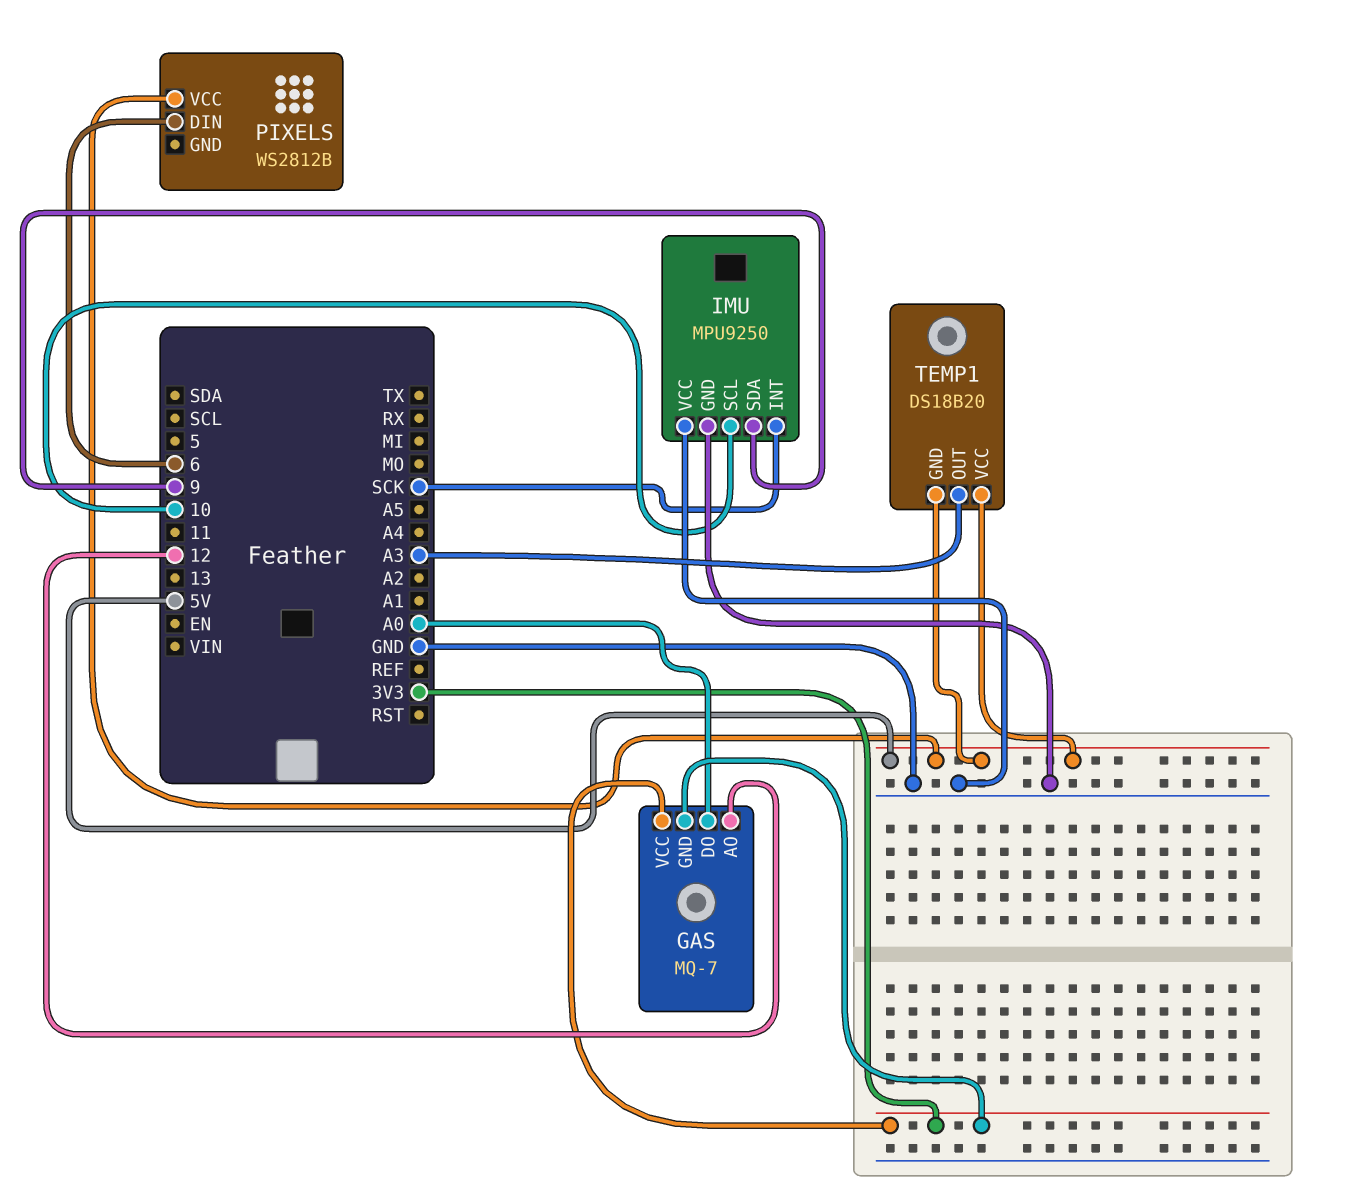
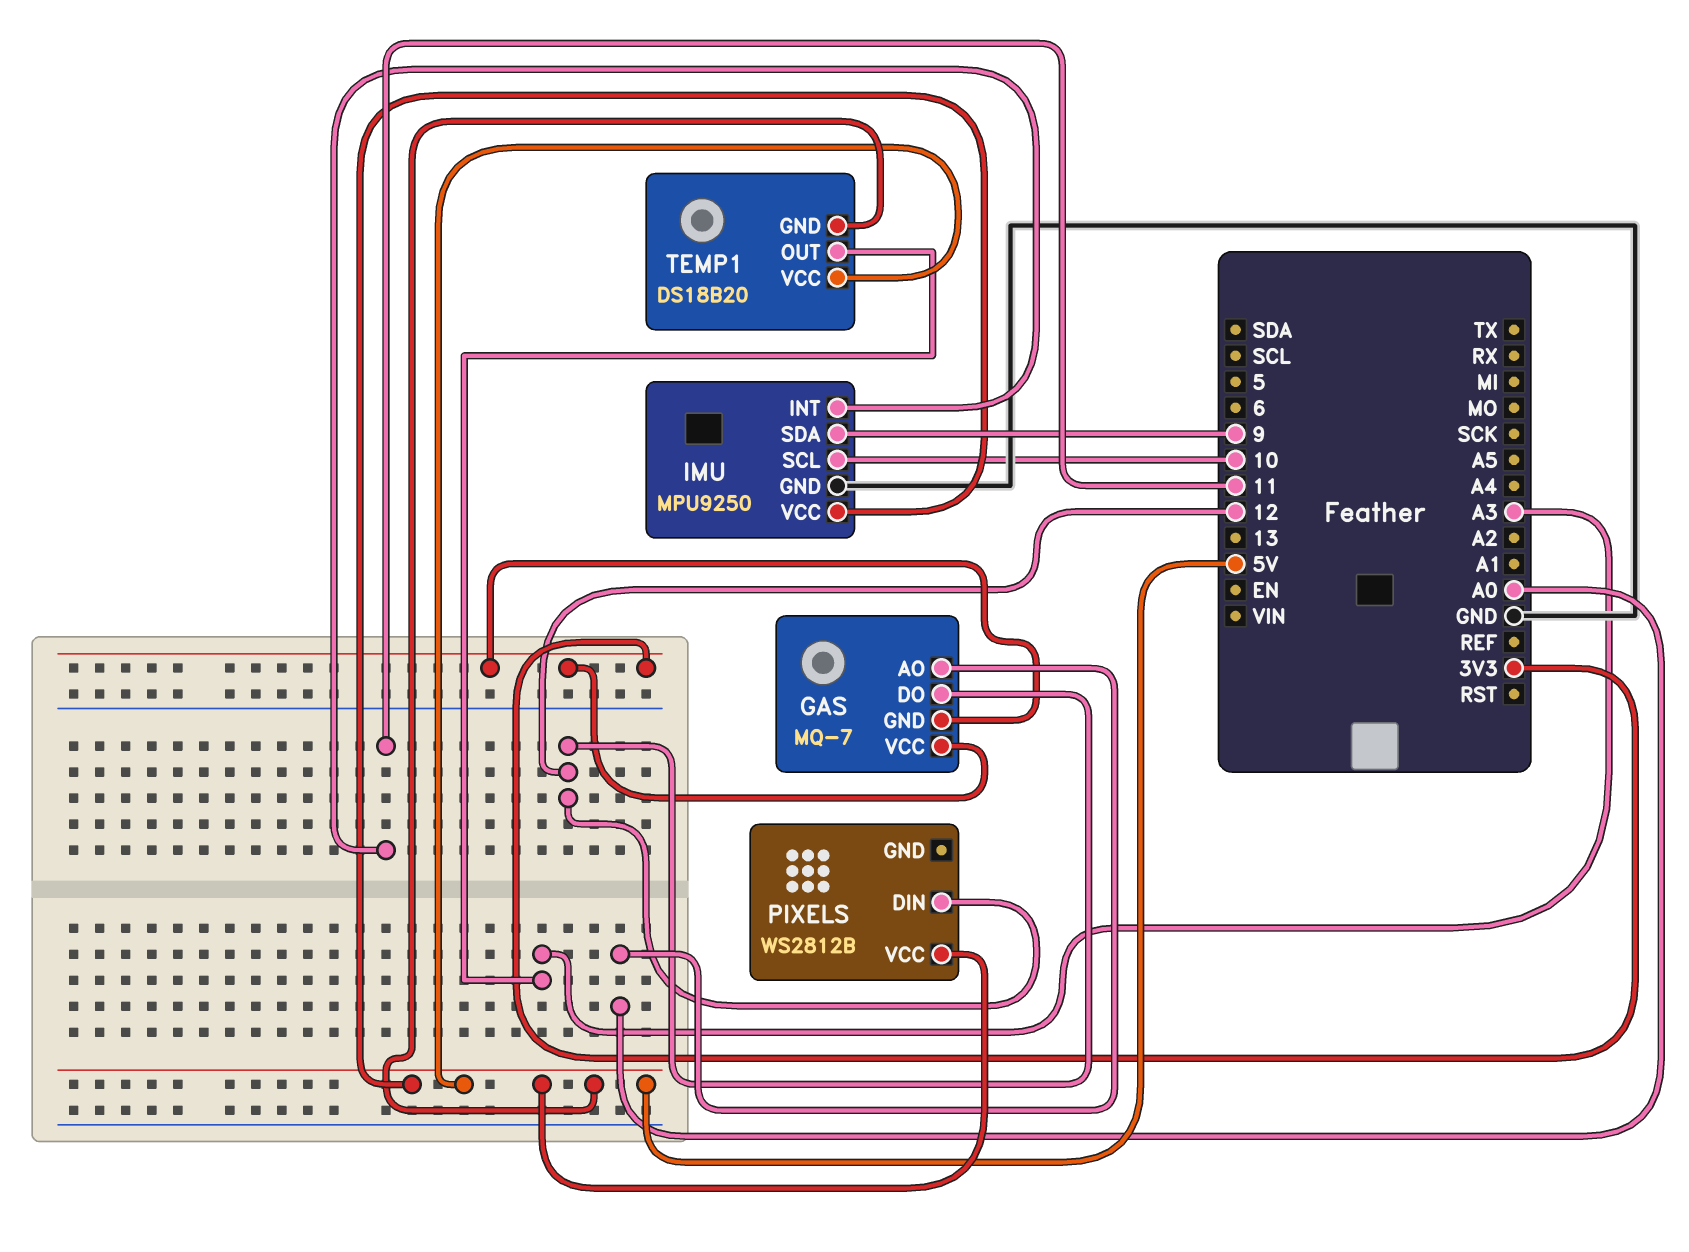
GAS pin AO: 12 -> A0
GAS pin DO: A0 -> 12
IMU pin INT: SCK -> 11
IMU pin VCC: GND -> 5V
PIXELS pin DIN: 6 -> 12

